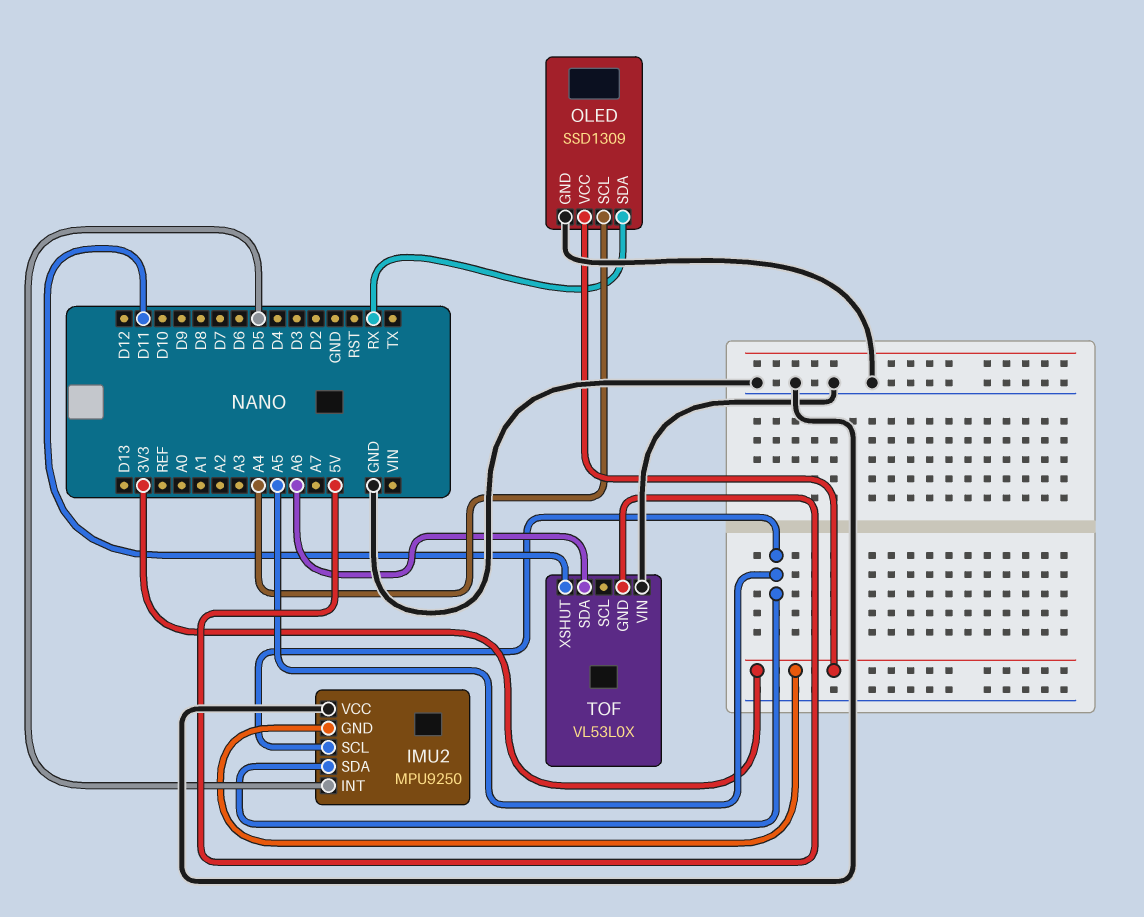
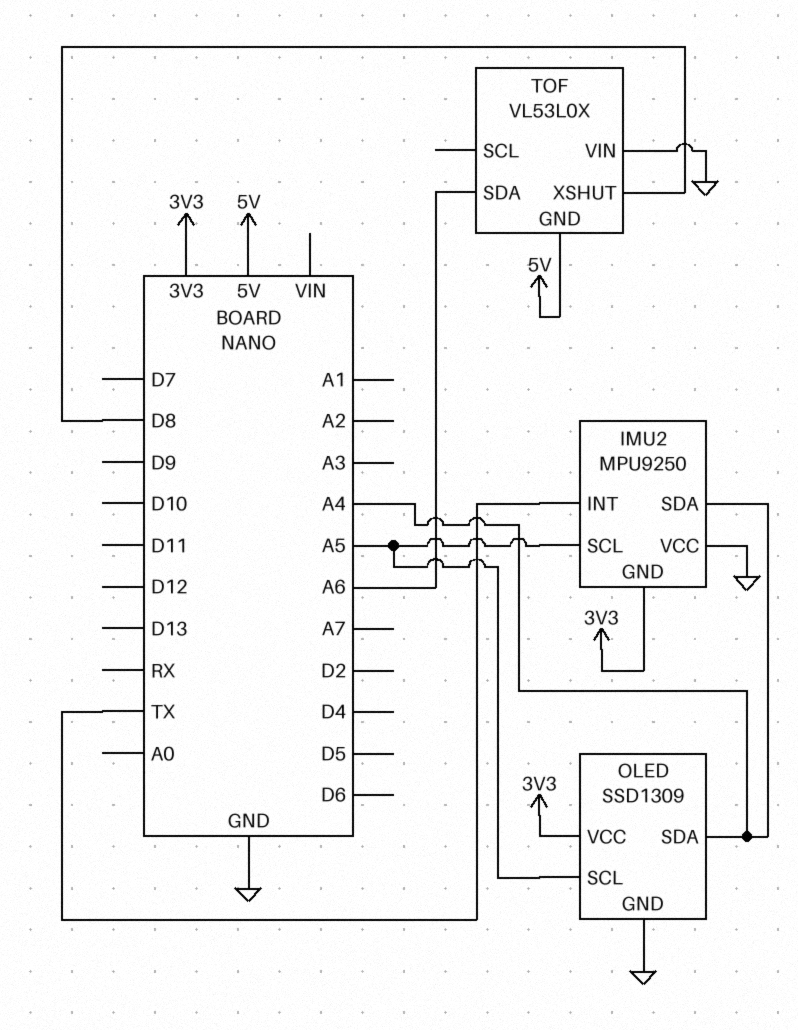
IMU2 pin INT: D5 -> TX
IMU2 pin SDA: A5 -> A4
OLED pin SCL: A4 -> A5
OLED pin SDA: RX -> A4
TOF pin XSHUT: D11 -> D8

